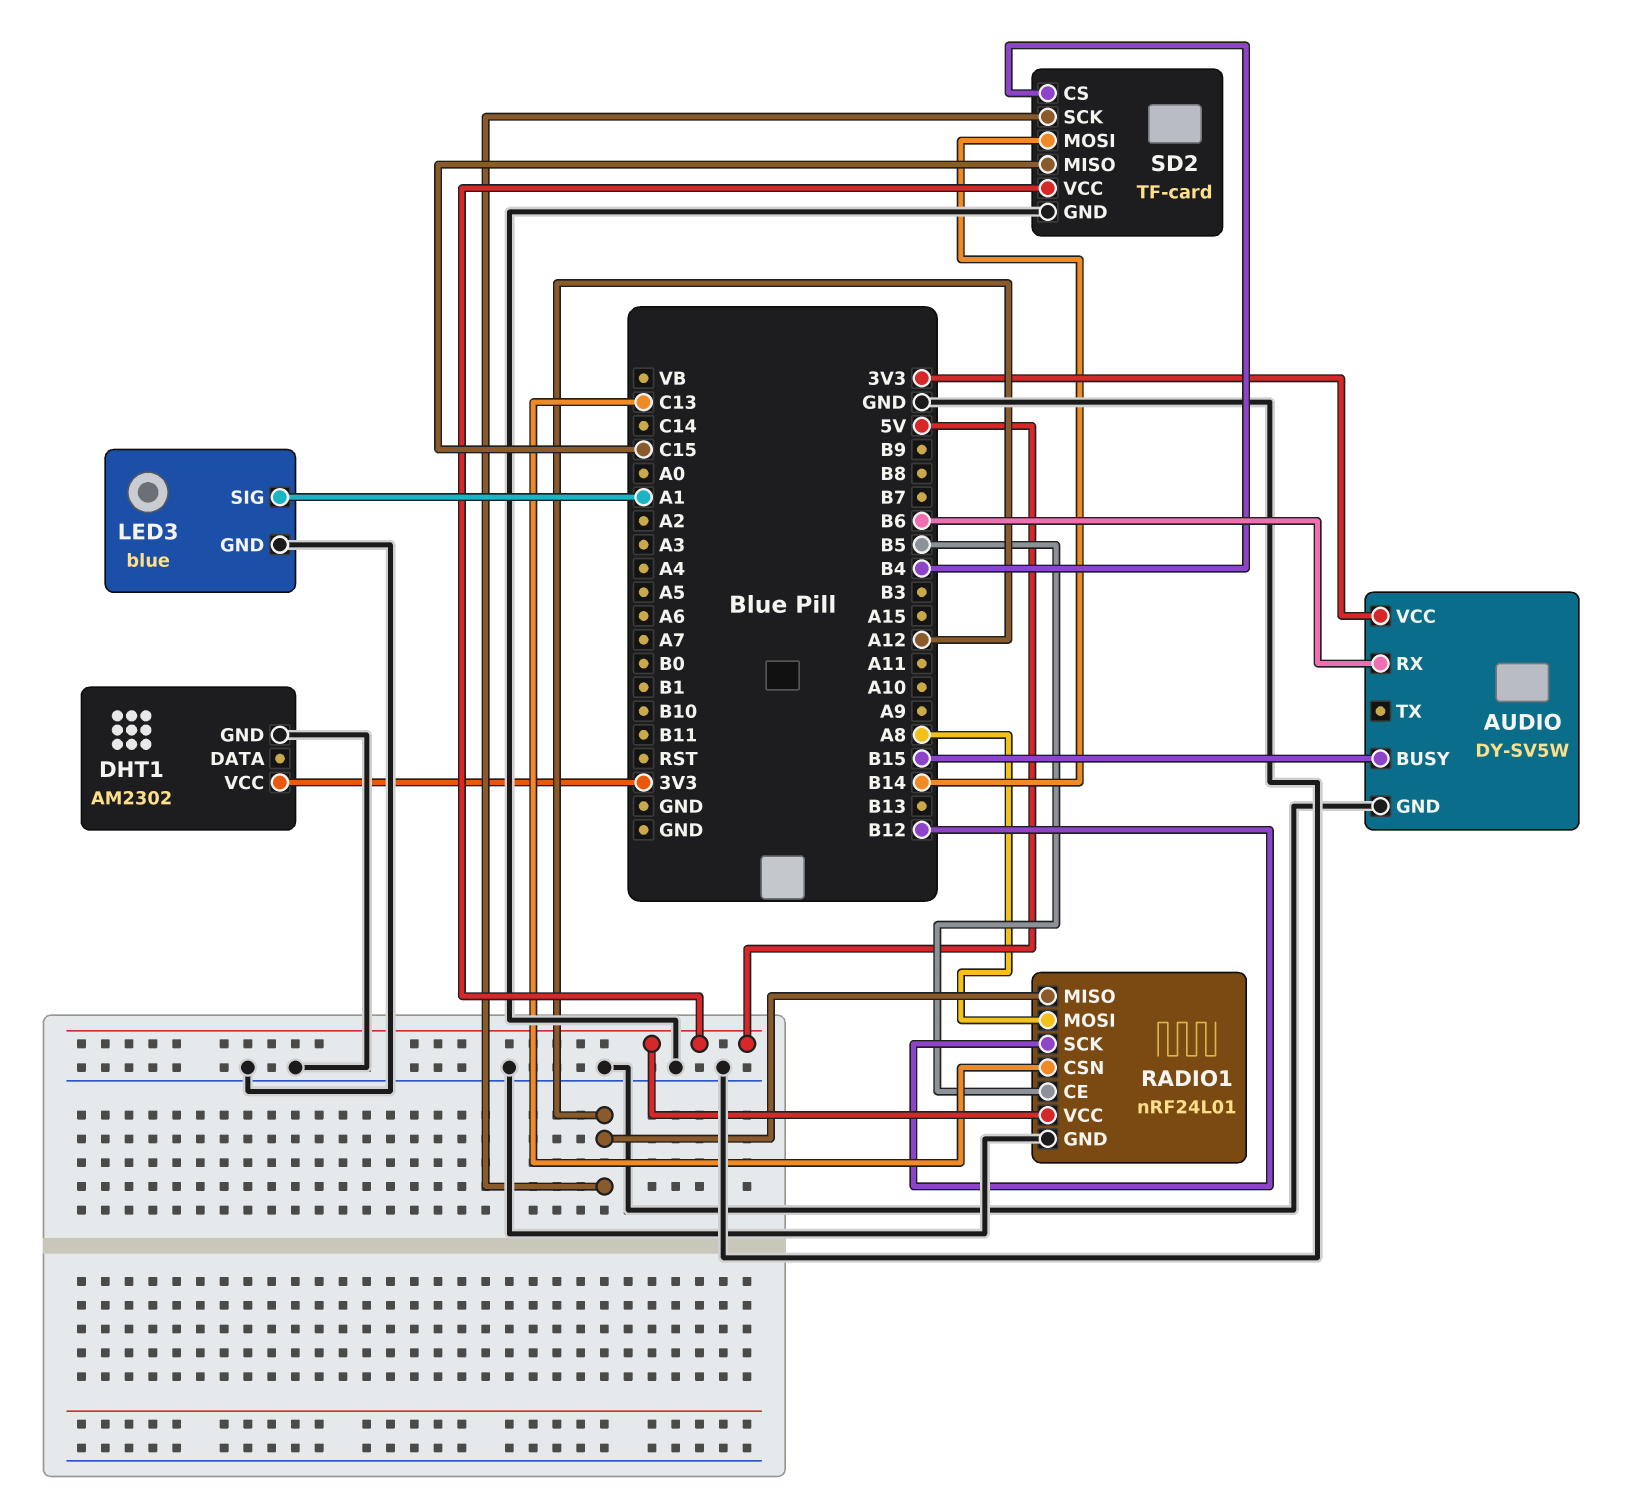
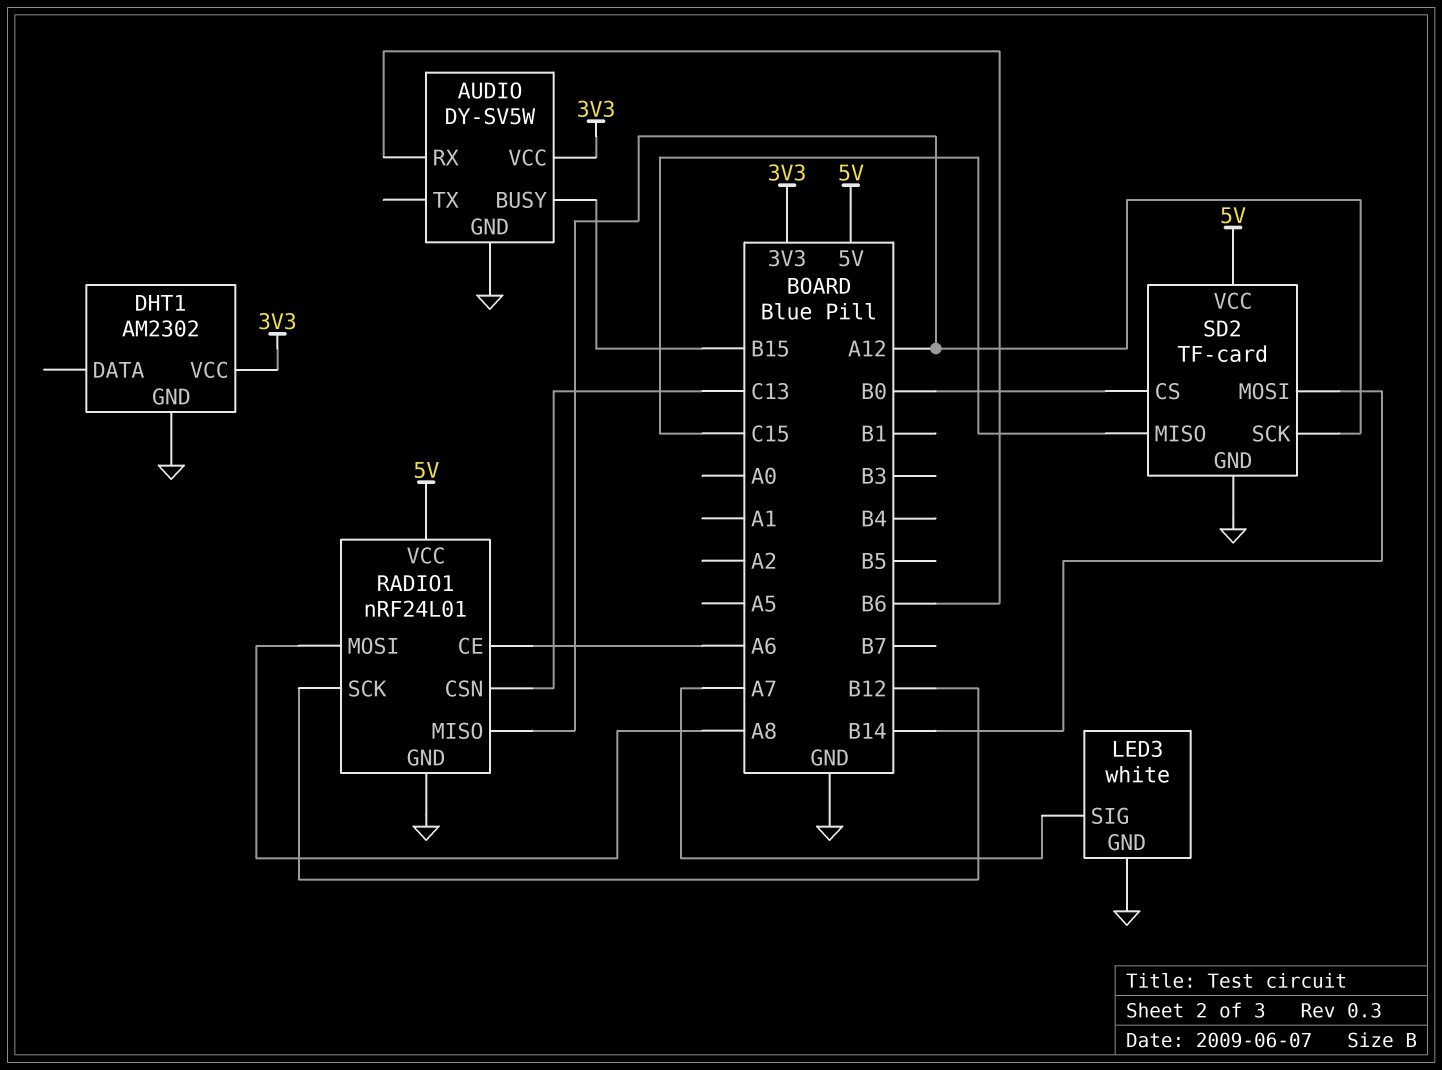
LED3: blue -> white
LED3 pin SIG: A1 -> A7
RADIO1 pin CE: B5 -> A6
SD2 pin CS: B4 -> B0

